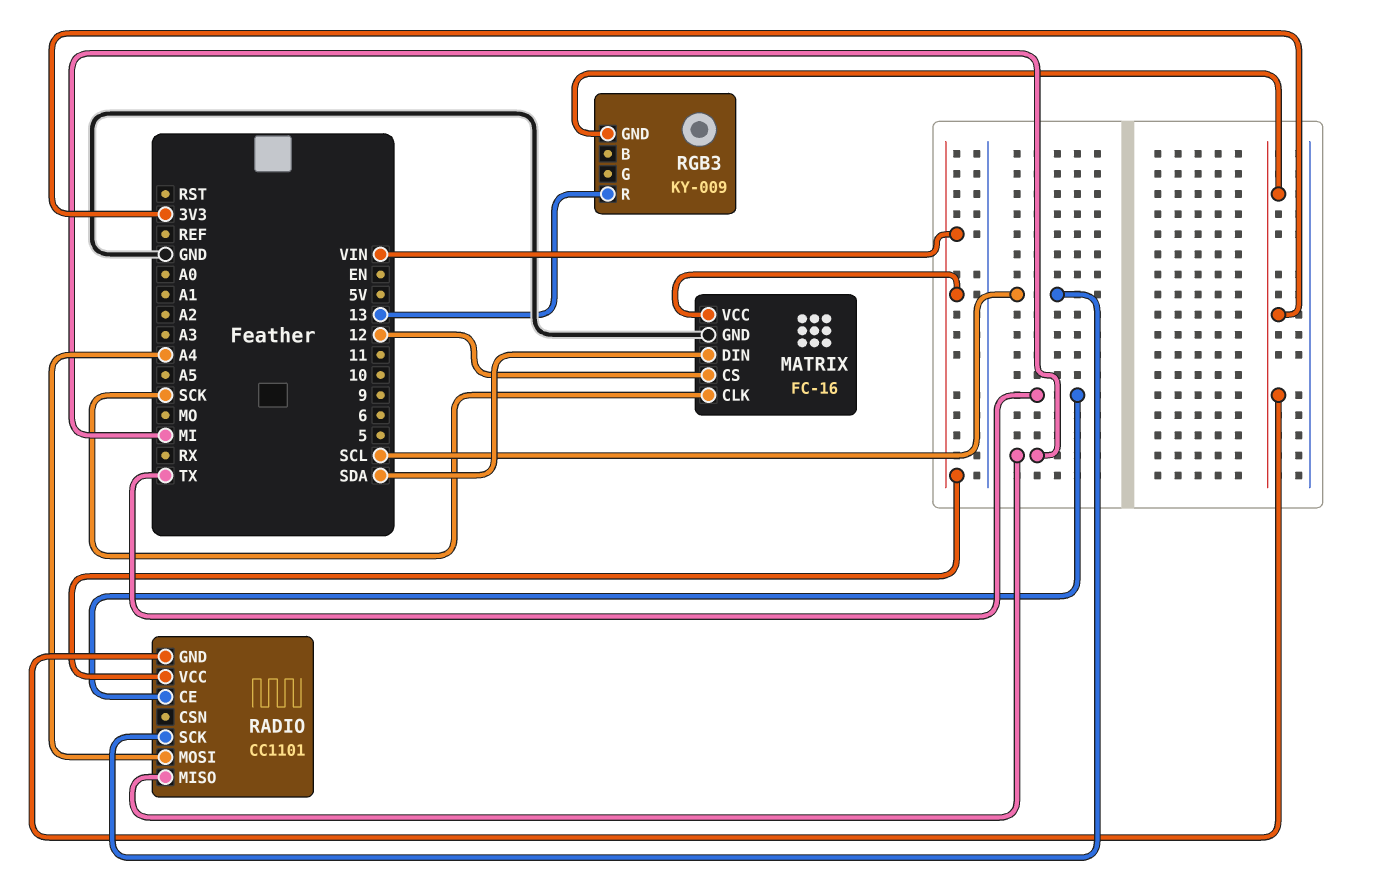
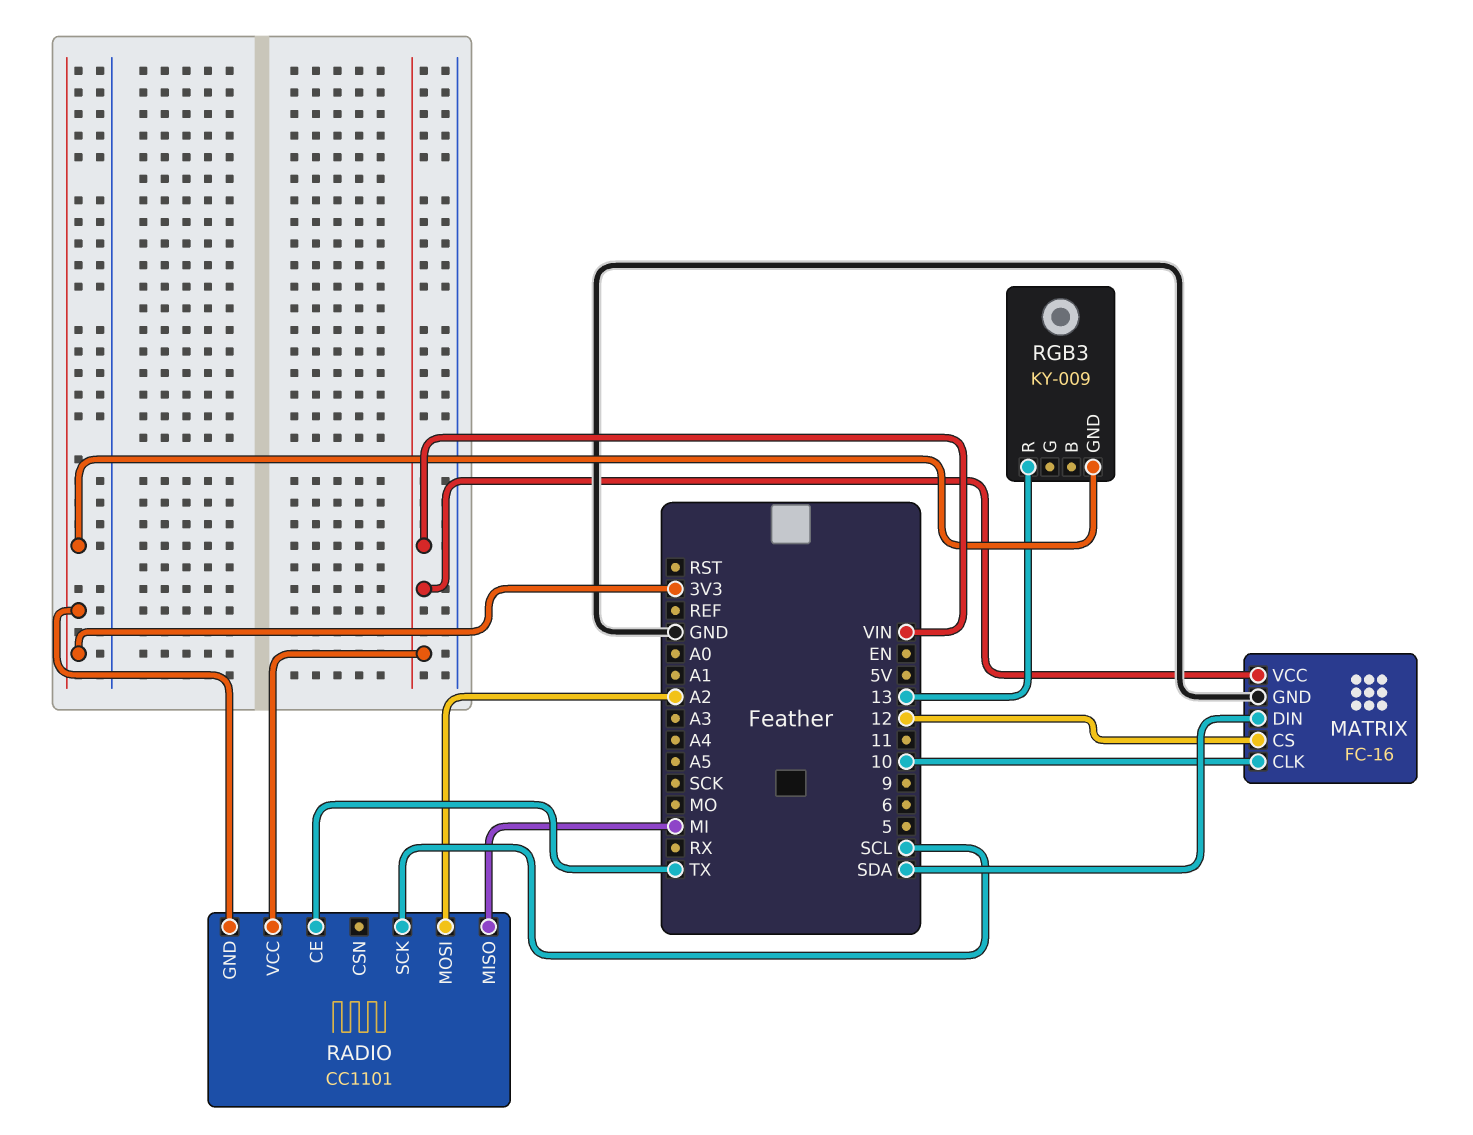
MATRIX pin CLK: SCK -> 10
RADIO pin MOSI: A4 -> A2

